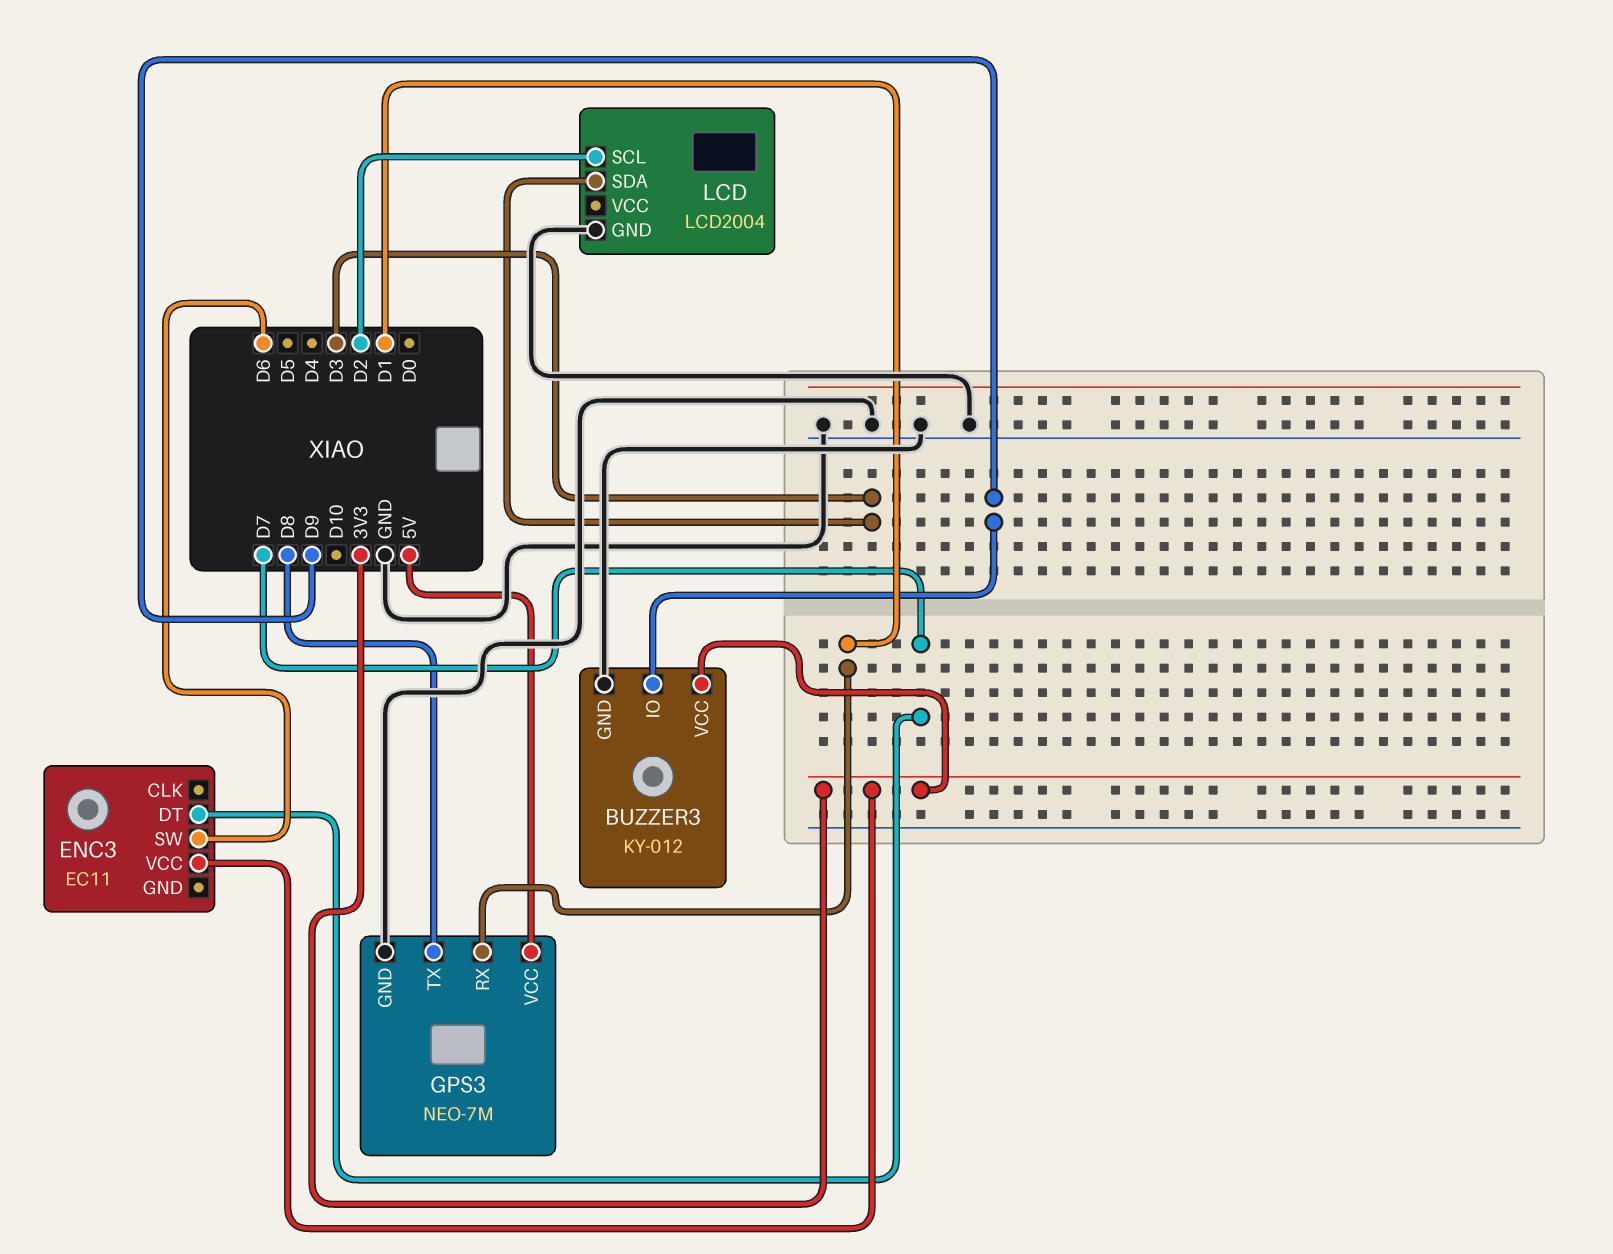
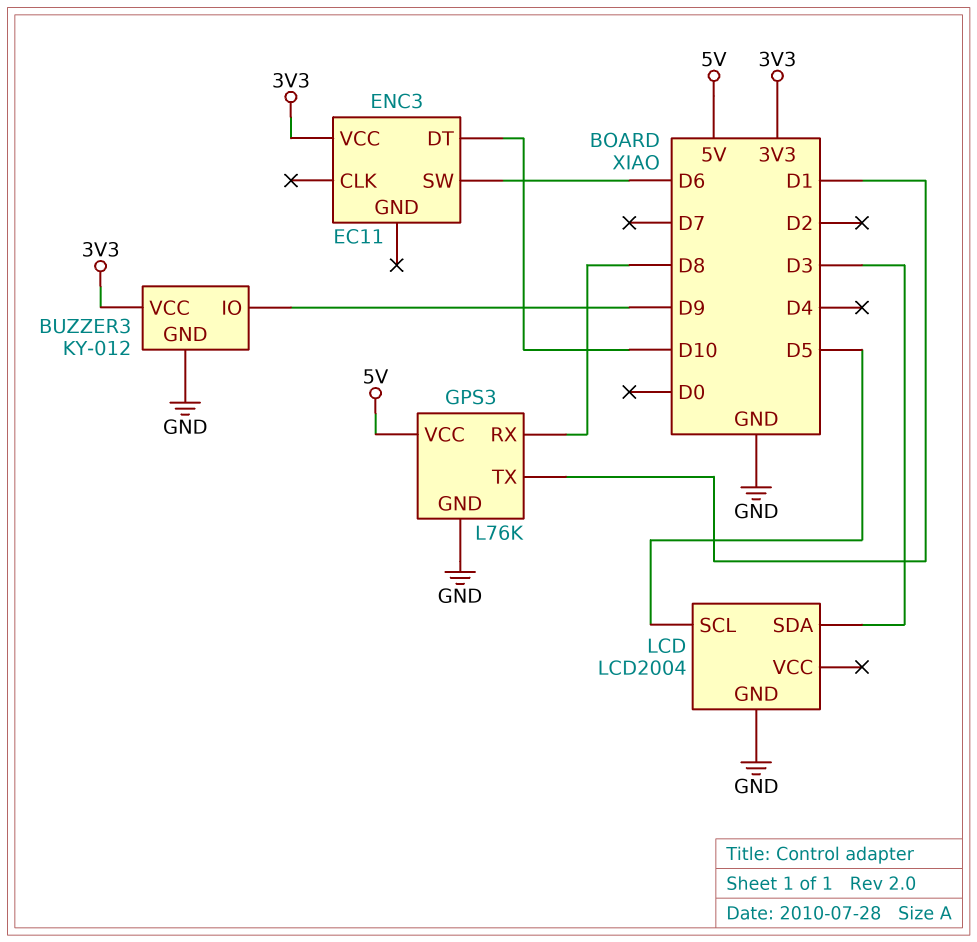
ENC3 pin DT: D7 -> D10
GPS3: NEO-7M -> L76K
GPS3 pin RX: D1 -> D8
GPS3 pin TX: D8 -> D1
LCD pin SCL: D2 -> D5

